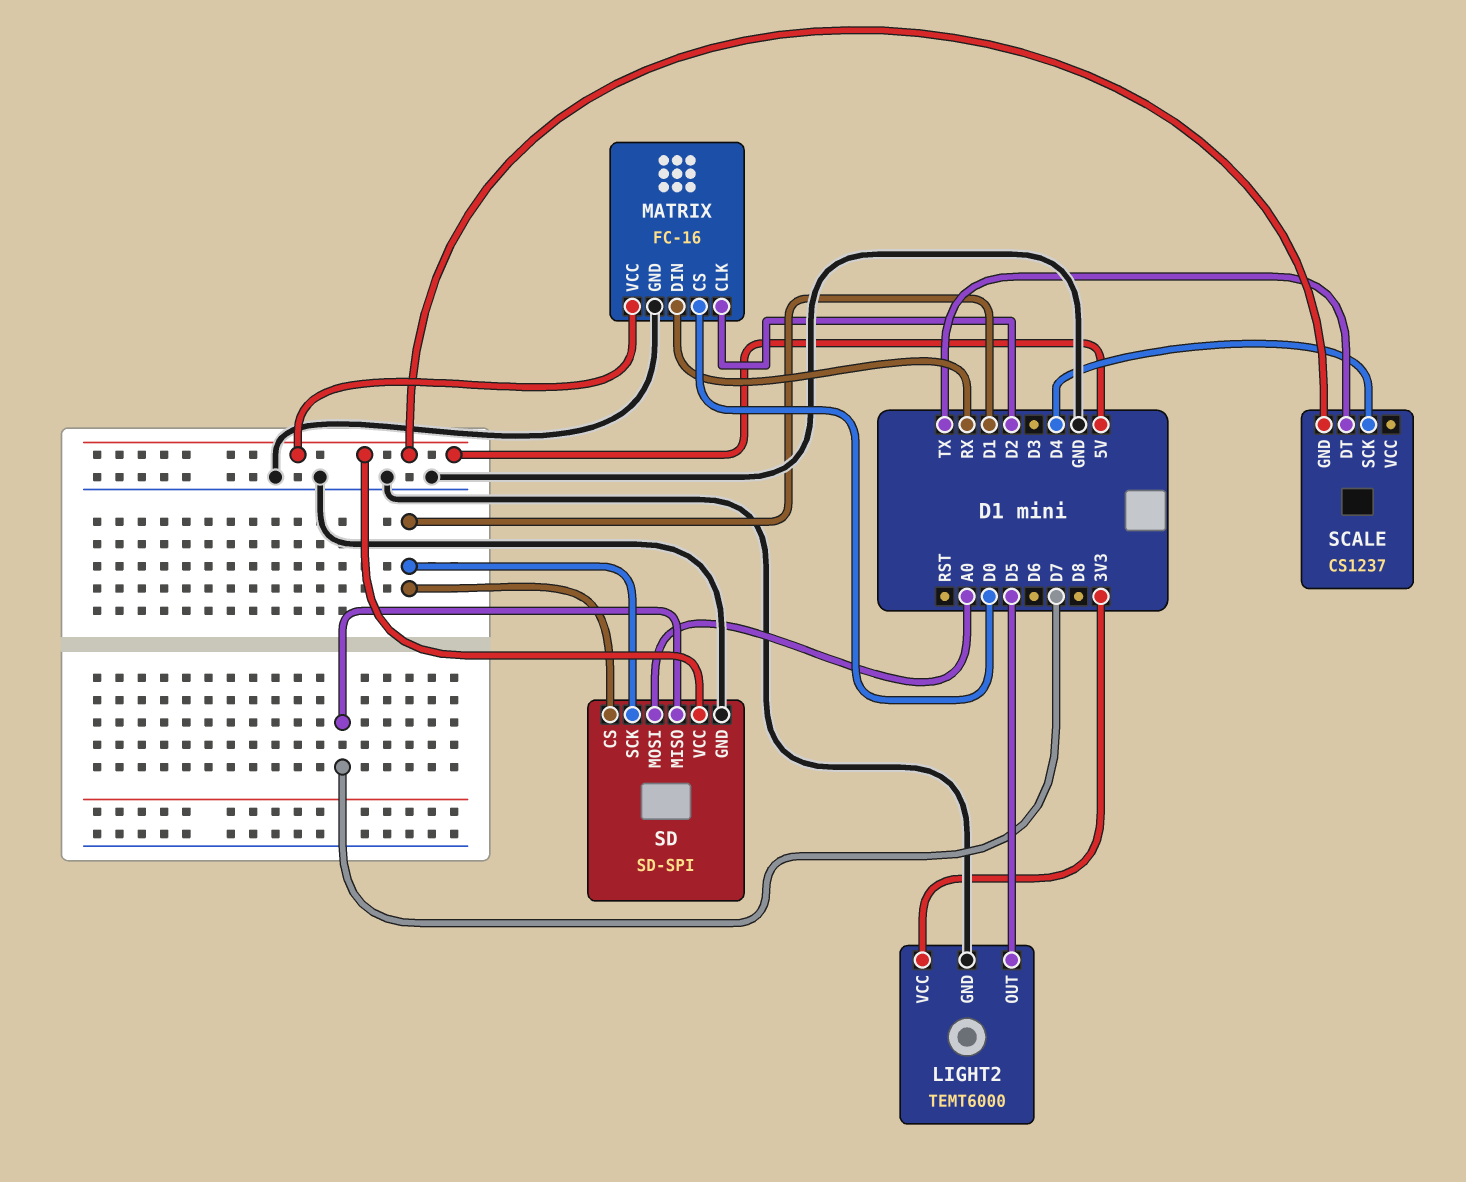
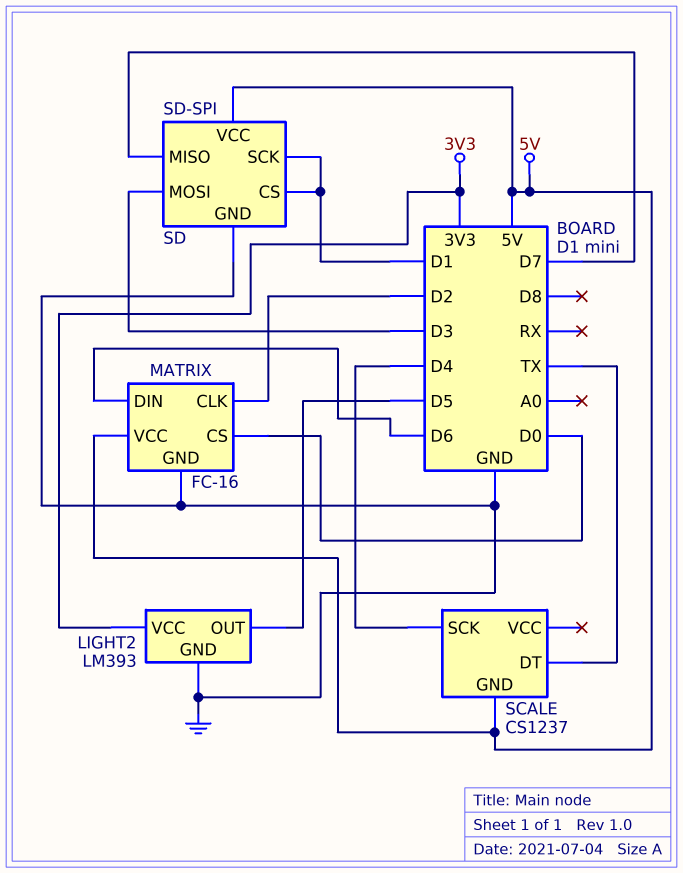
LIGHT2: TEMT6000 -> LM393
MATRIX pin DIN: RX -> D6
SD pin MOSI: A0 -> D3

